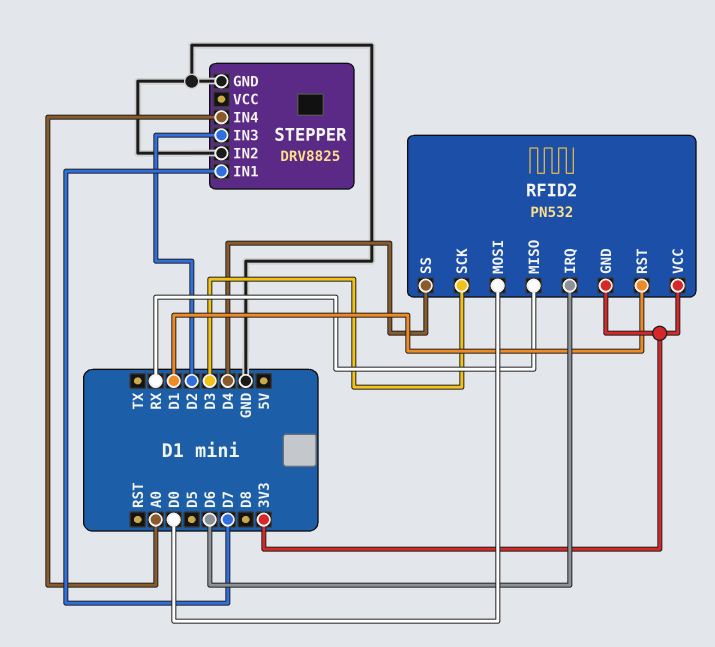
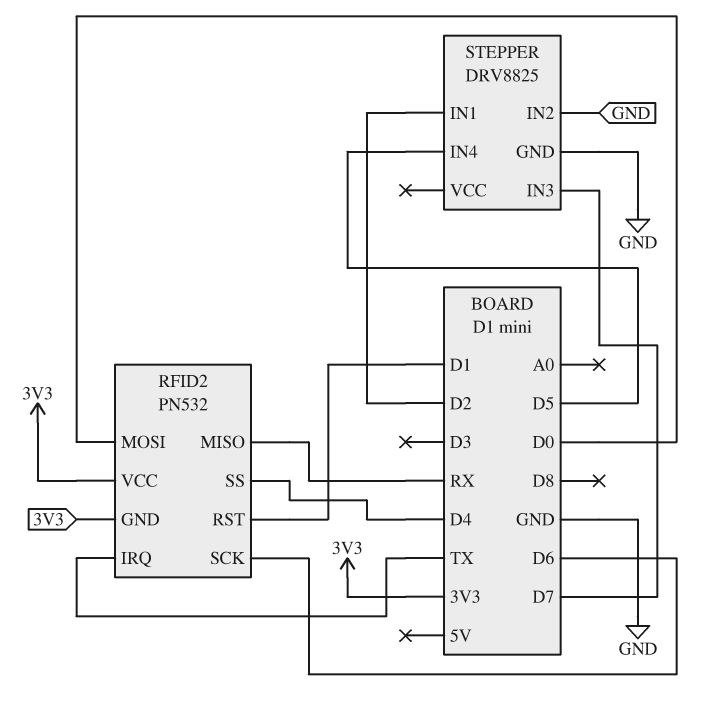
RFID2 pin IRQ: D6 -> TX
RFID2 pin SCK: D3 -> D6
STEPPER pin IN1: D7 -> D2
STEPPER pin IN3: D2 -> D7
STEPPER pin IN4: A0 -> D5

